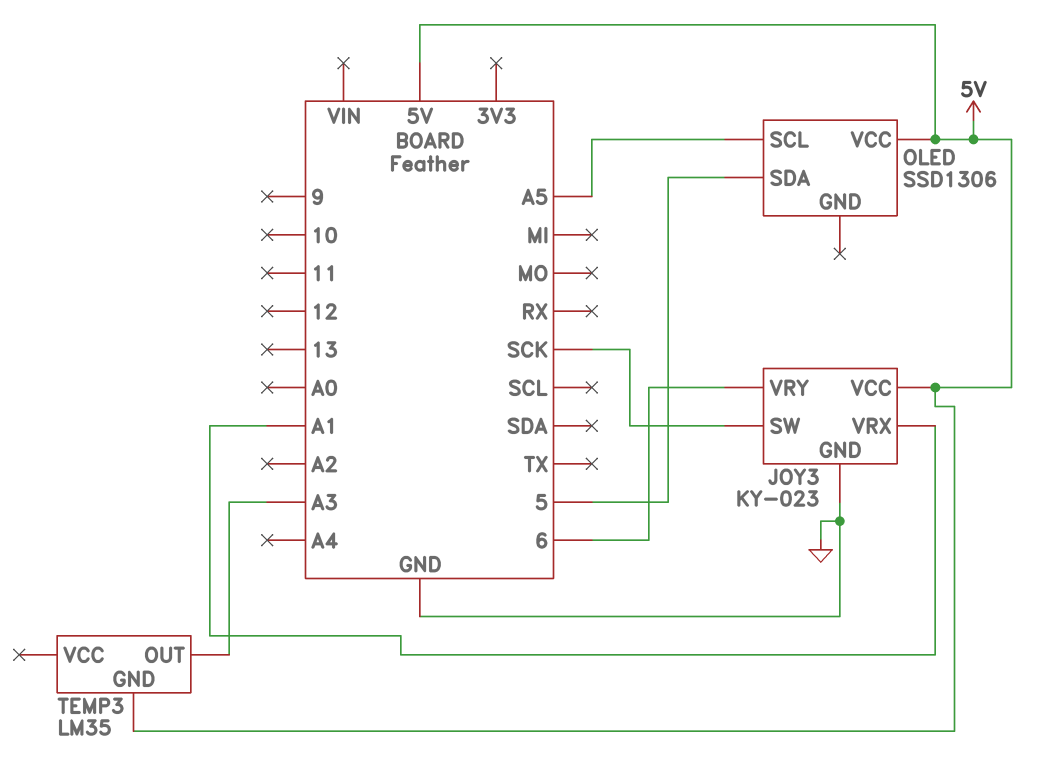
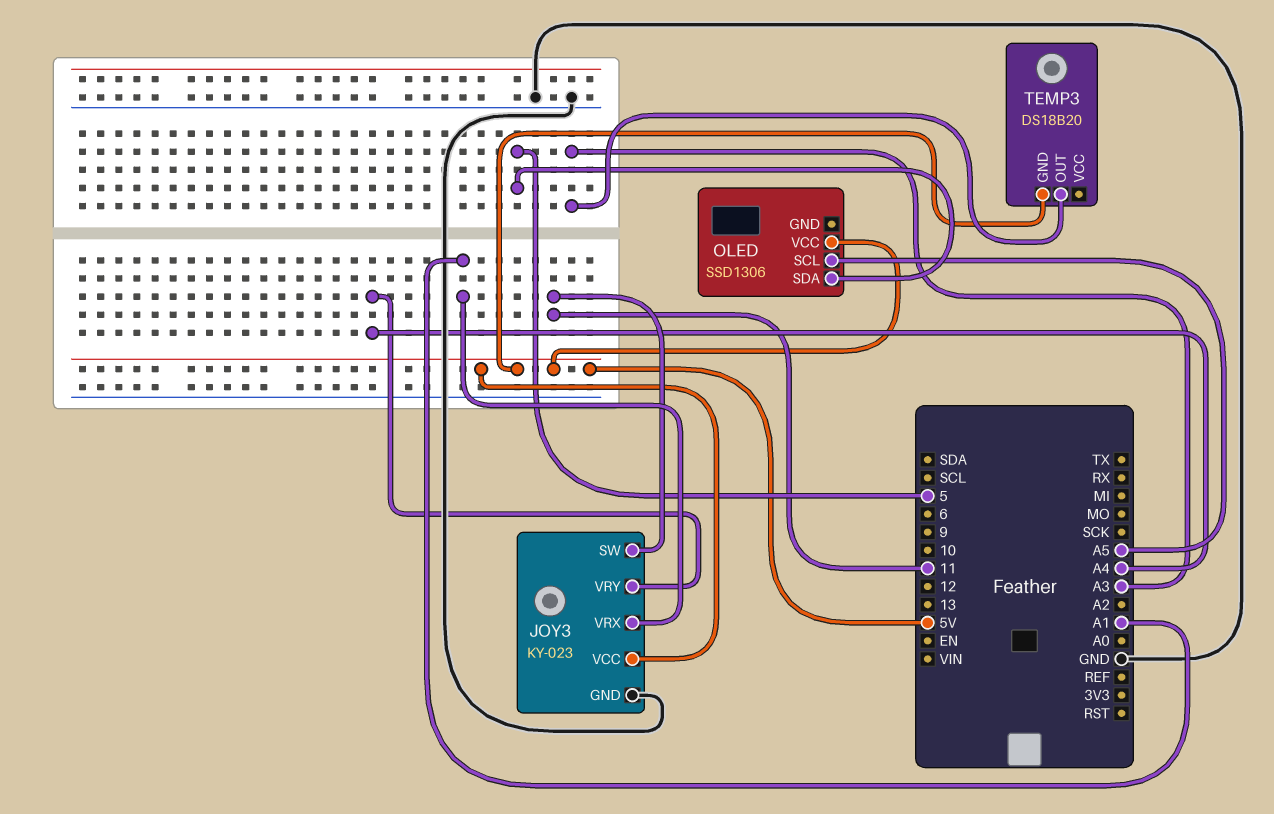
JOY3 pin SW: SCK -> 11
JOY3 pin VRY: 6 -> A4
TEMP3: LM35 -> DS18B20

